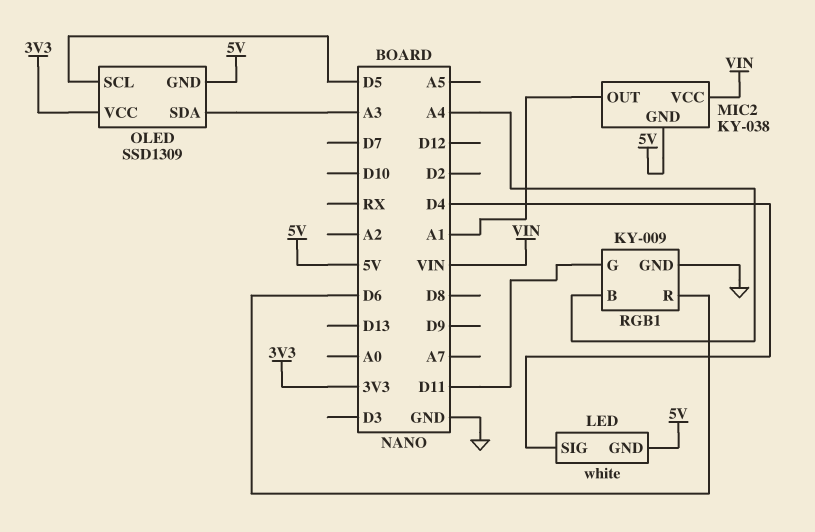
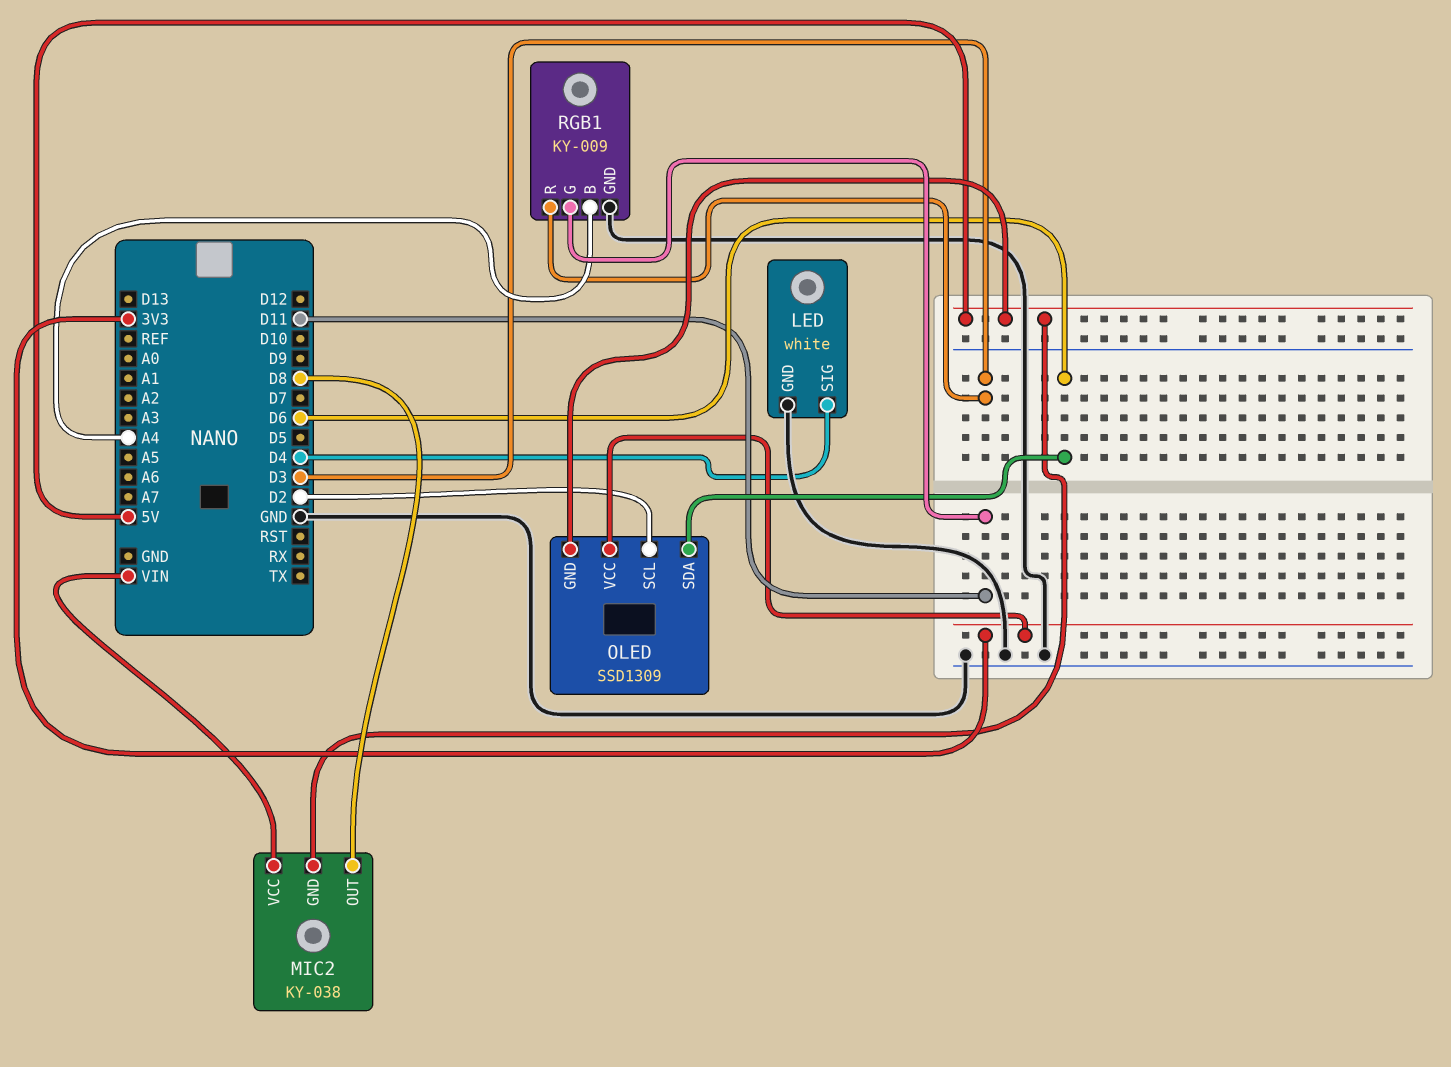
LED pin GND: 5V -> GND
MIC2 pin OUT: A1 -> D8
OLED pin SCL: D5 -> D2
OLED pin SDA: A3 -> D6
RGB1 pin R: D6 -> D3

